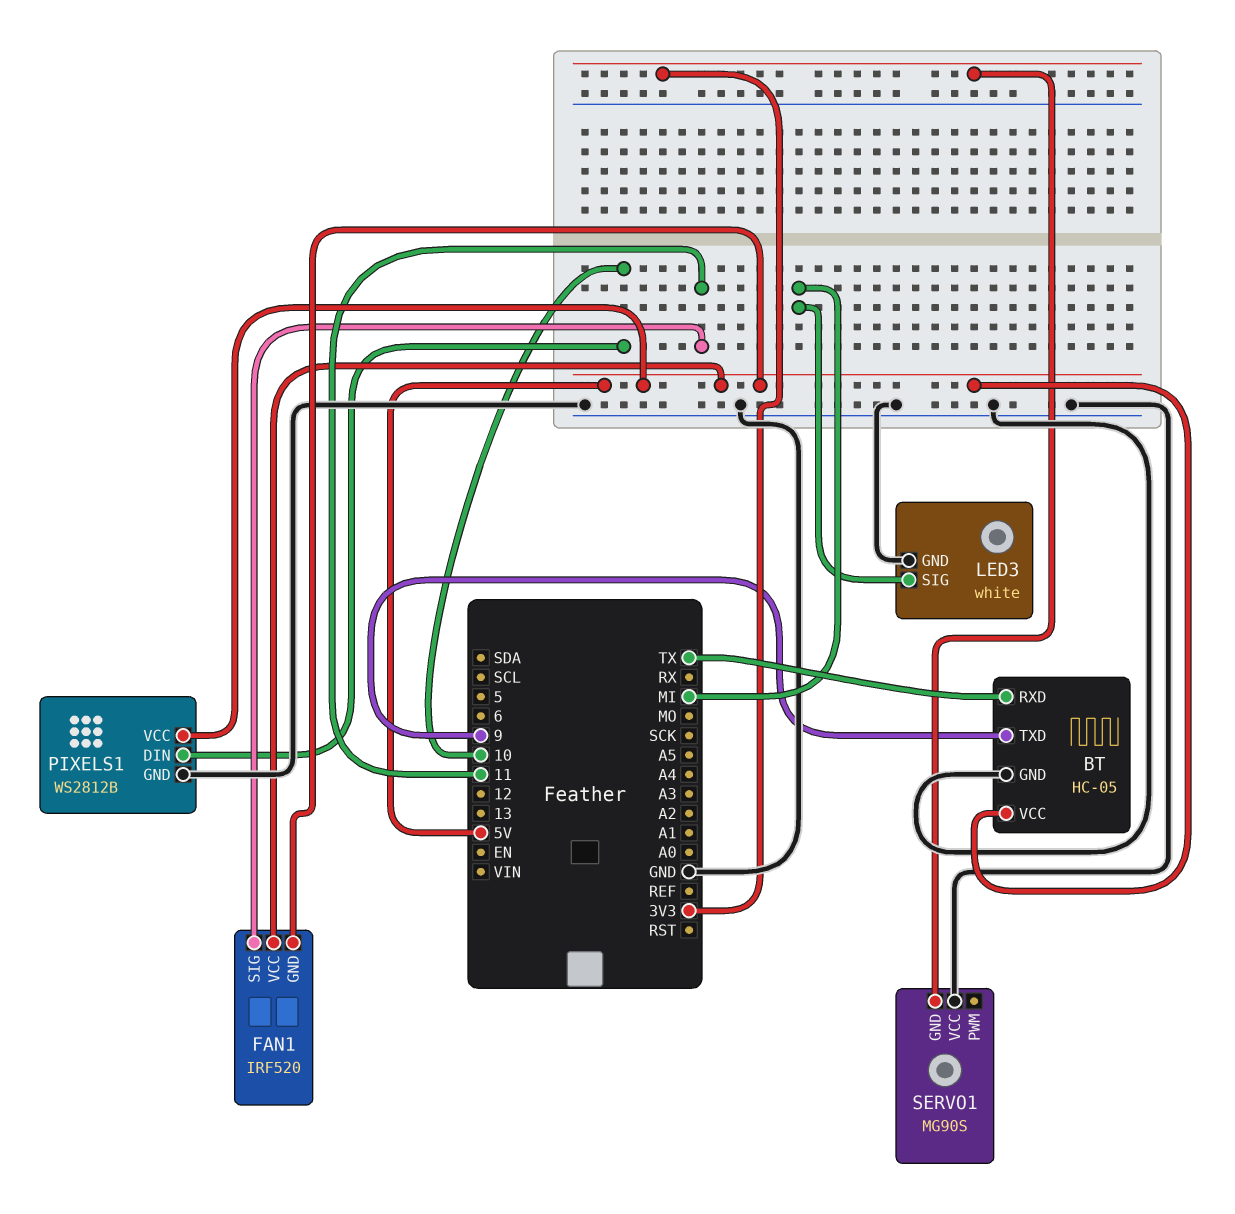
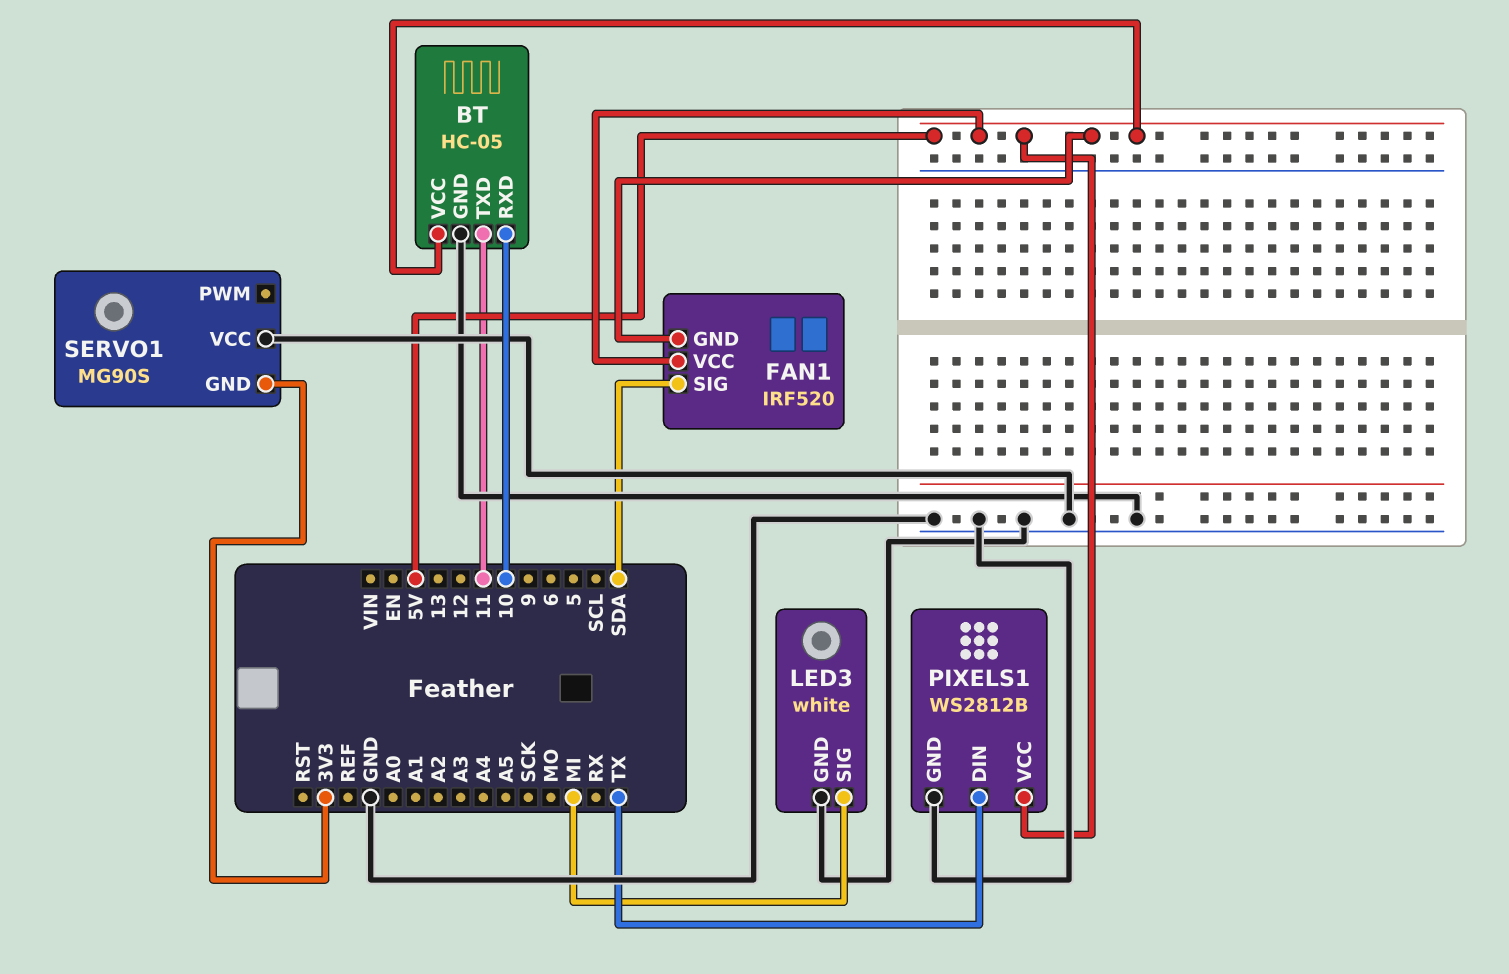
BT pin RXD: TX -> 10
BT pin TXD: 9 -> 11
FAN1 pin SIG: 11 -> SDA
PIXELS1 pin DIN: 10 -> TX

